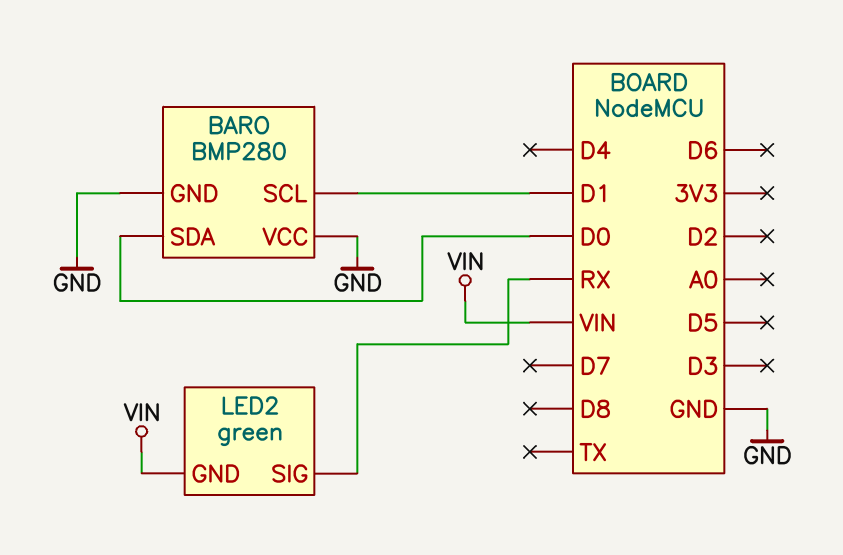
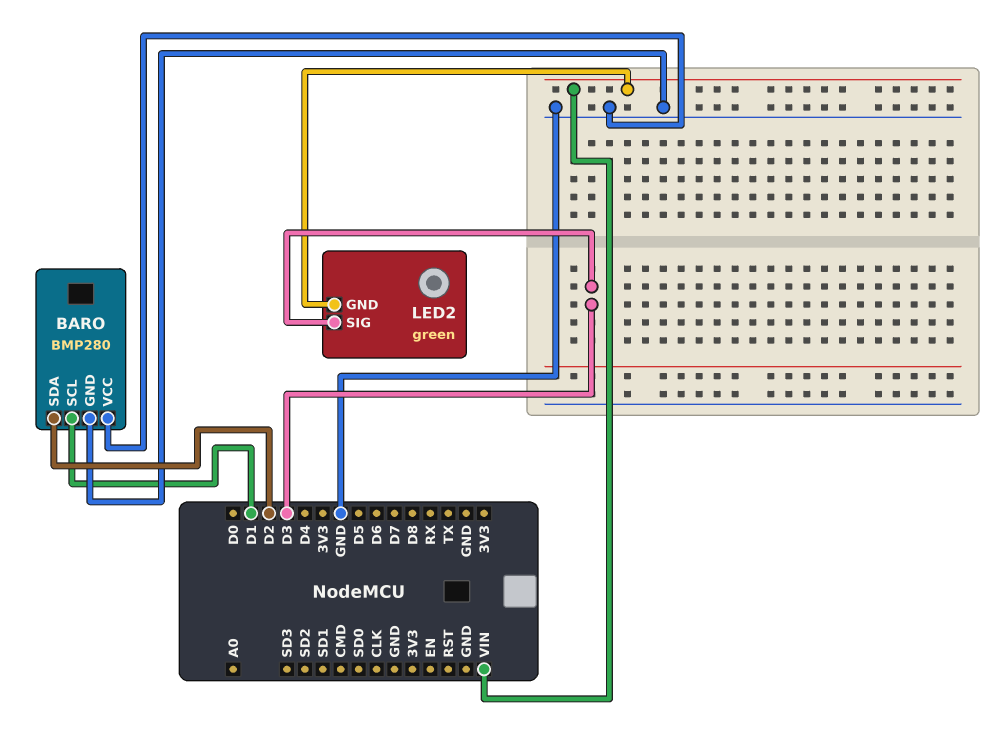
BARO pin SDA: D0 -> D2
LED2 pin SIG: RX -> D3

